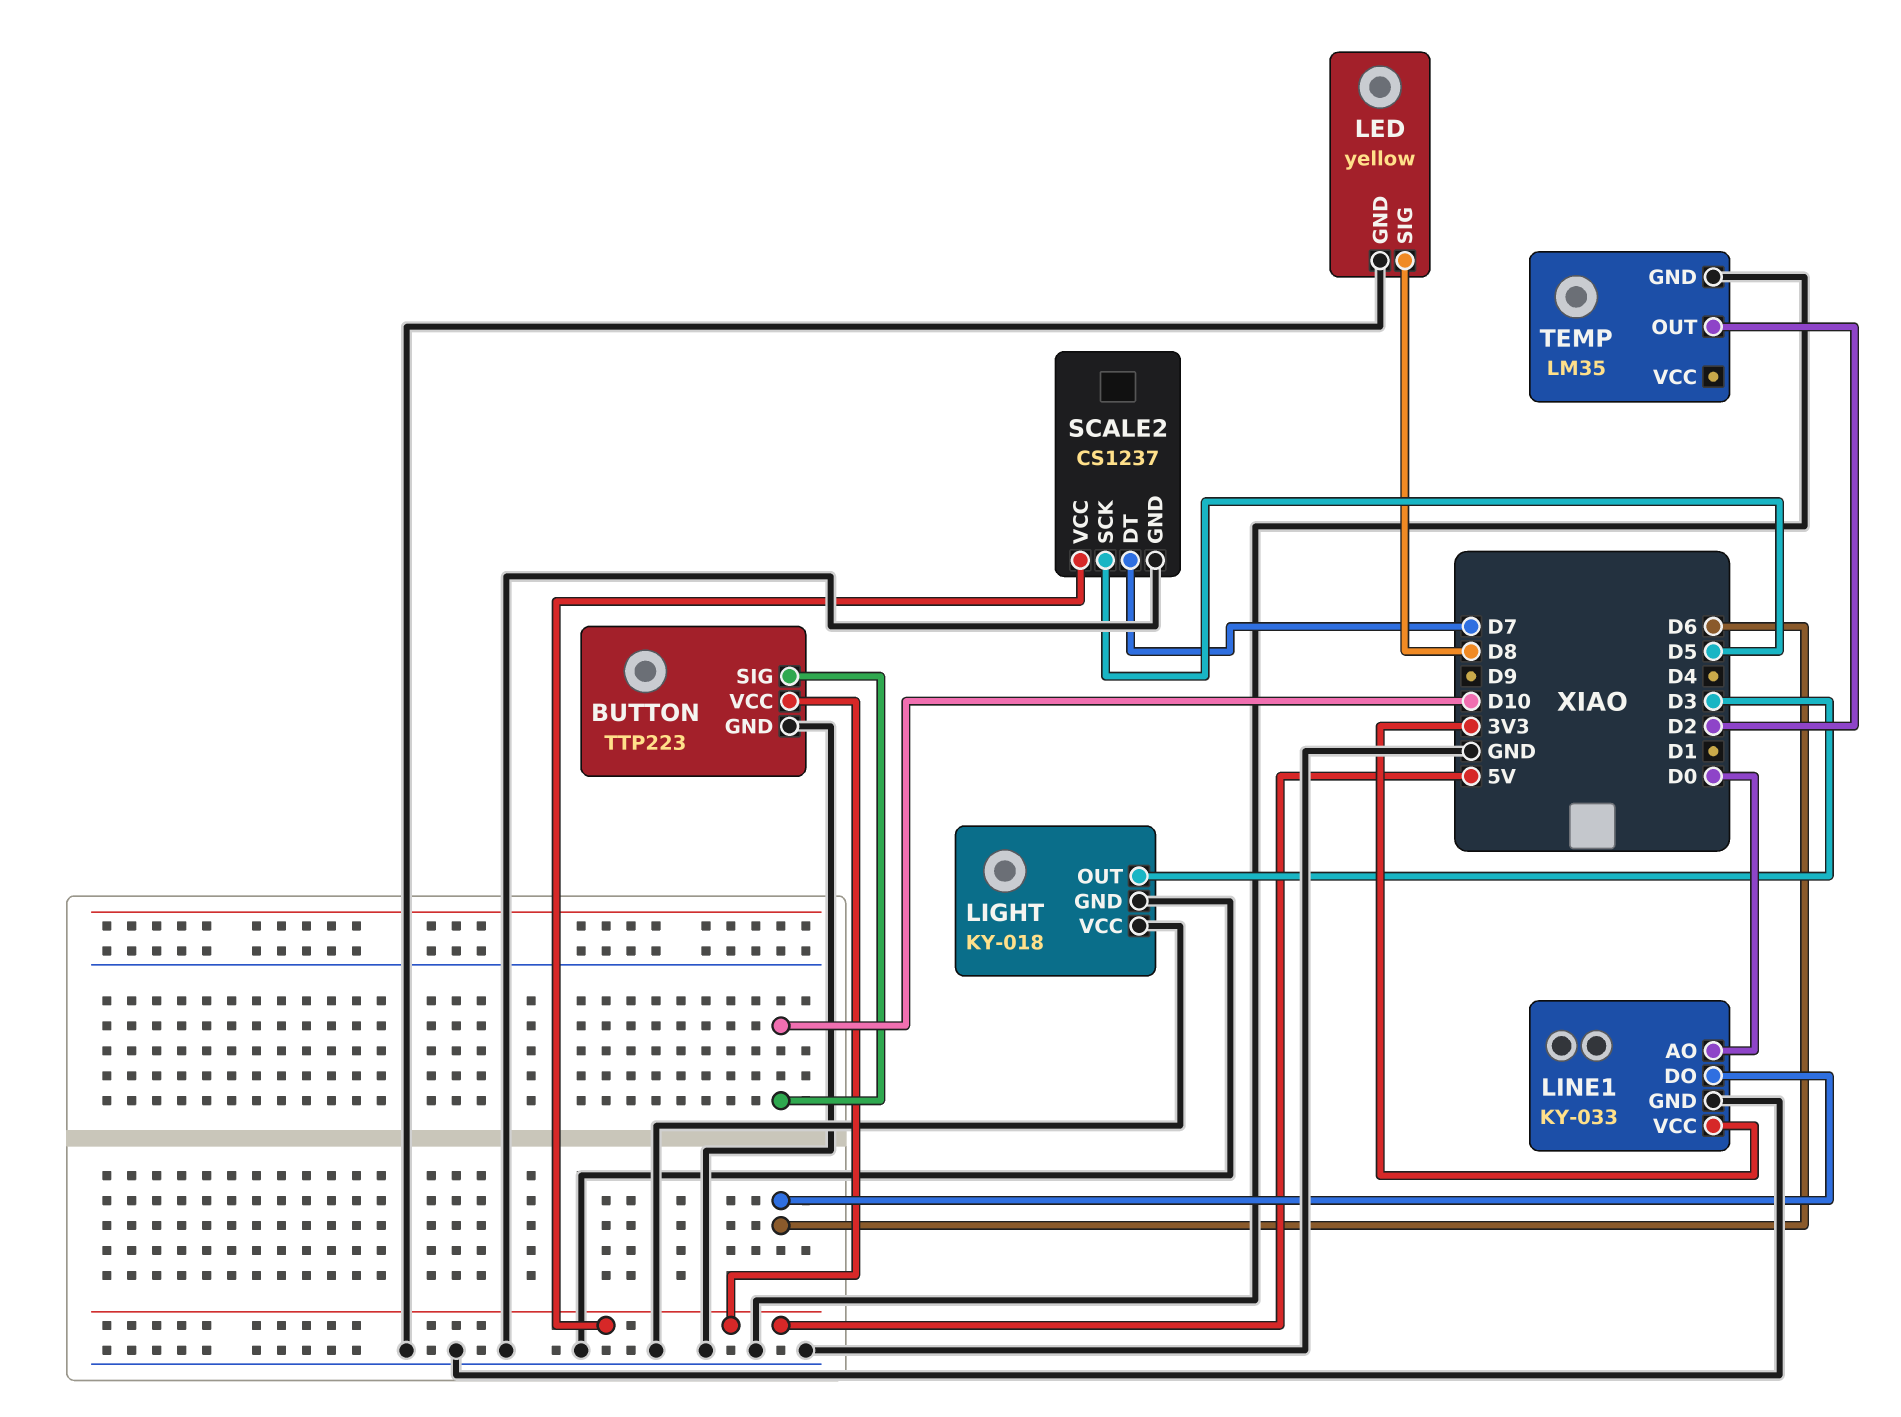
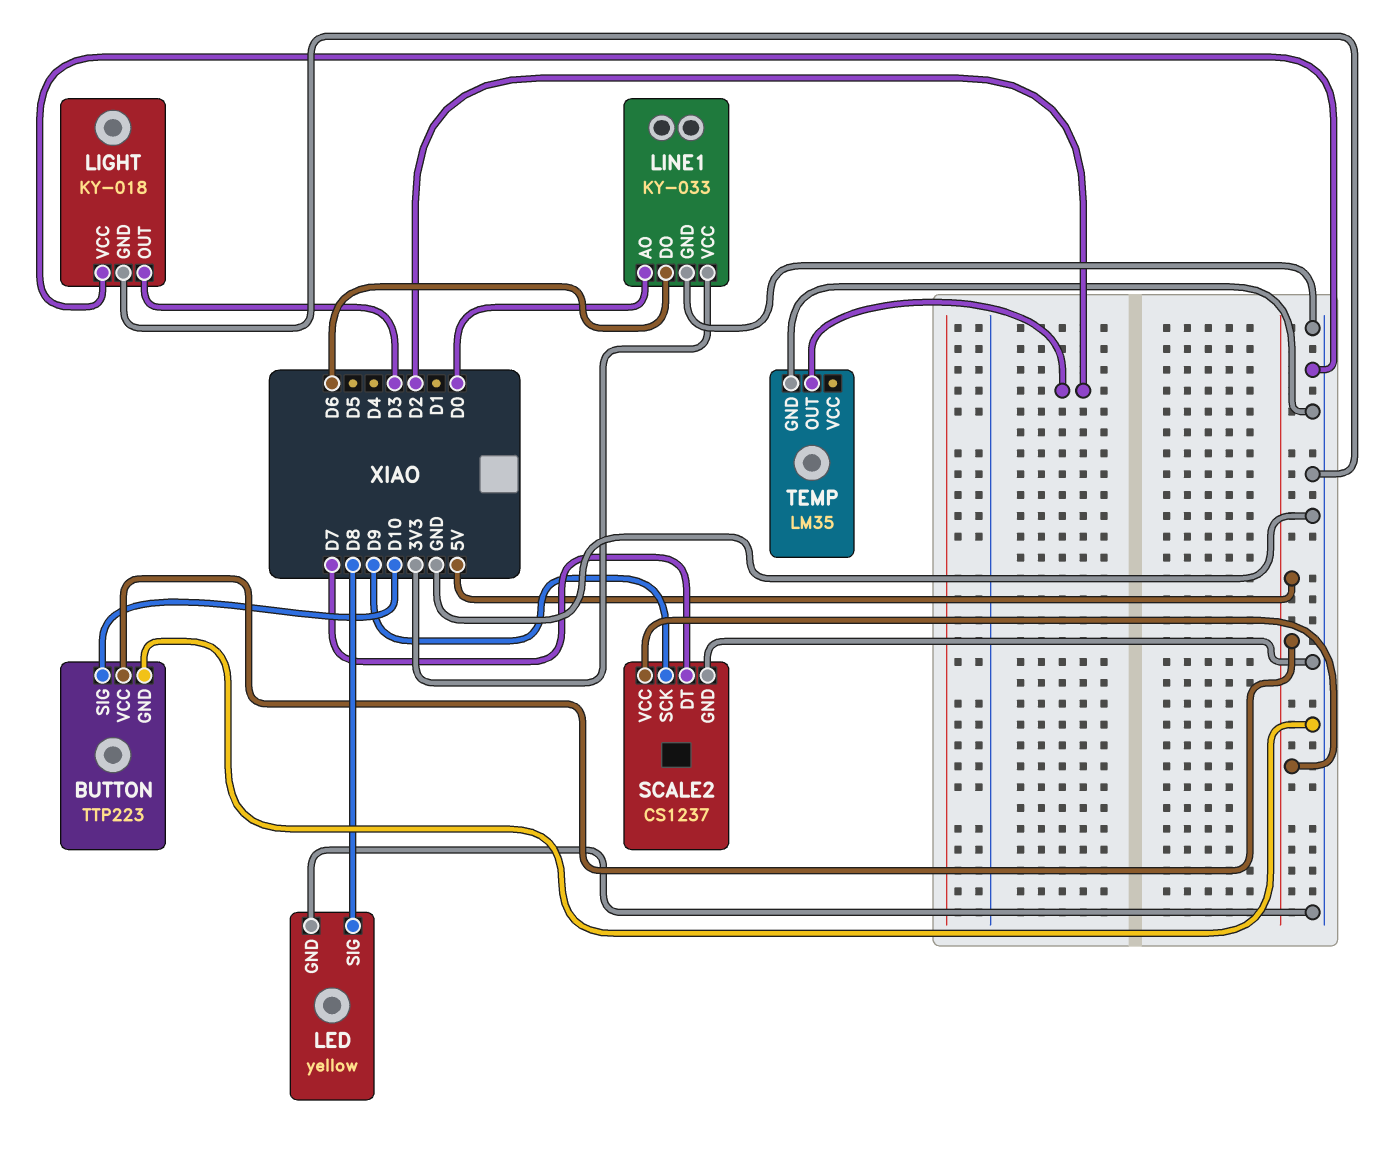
SCALE2 pin SCK: D5 -> D9

